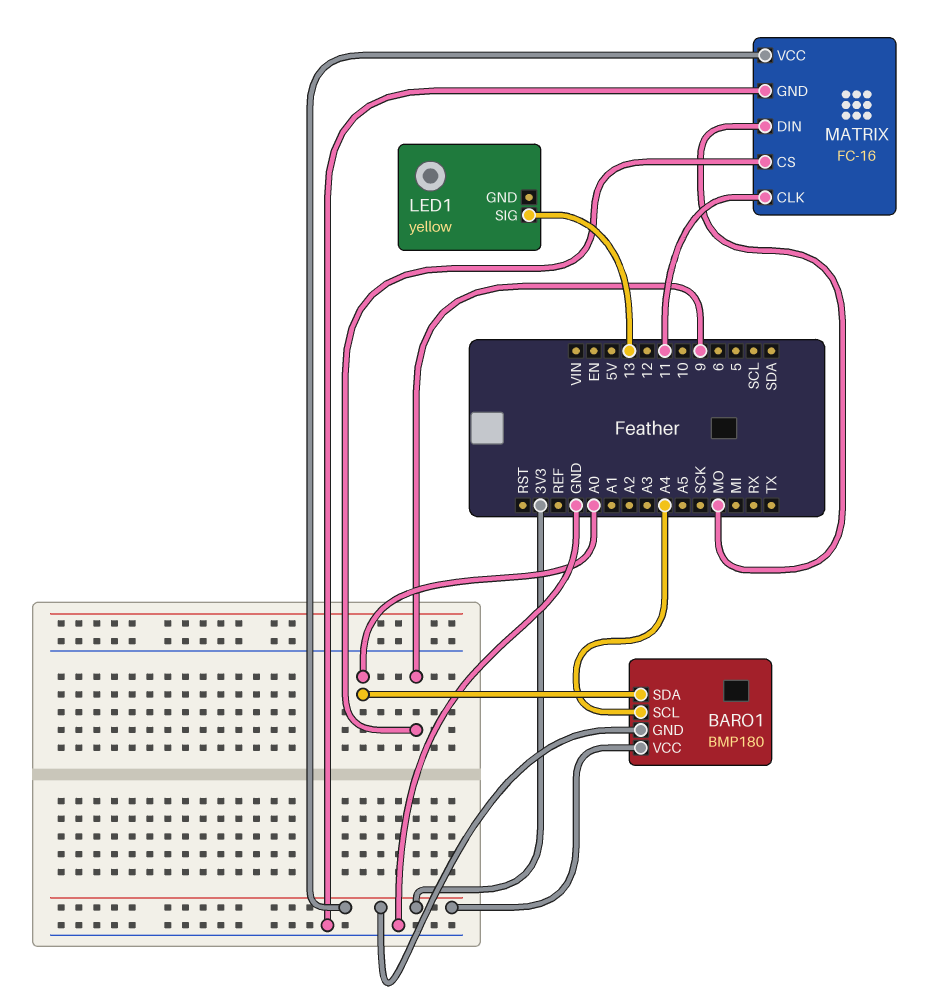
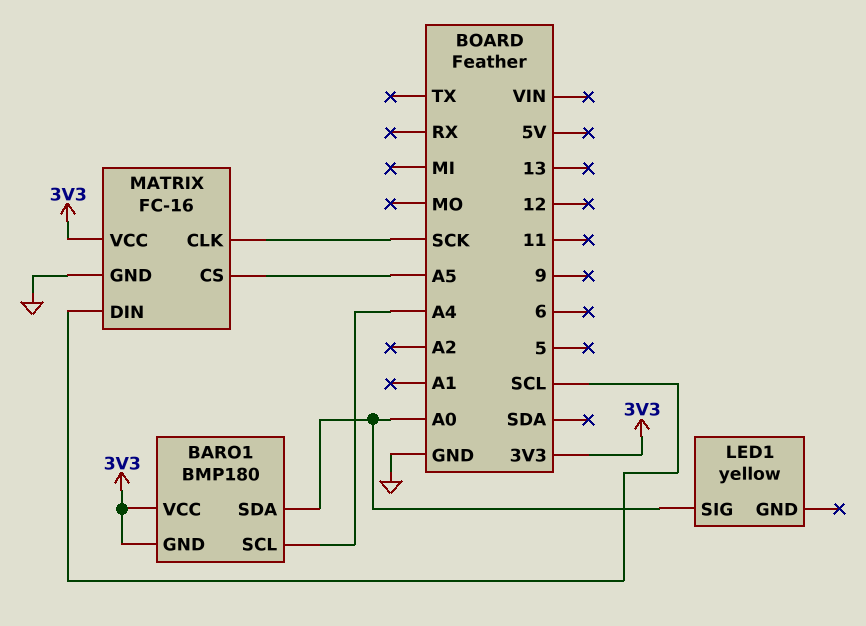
LED1 pin SIG: 13 -> A0
MATRIX pin CLK: 11 -> SCK
MATRIX pin CS: 9 -> A5
MATRIX pin DIN: MO -> SCL

